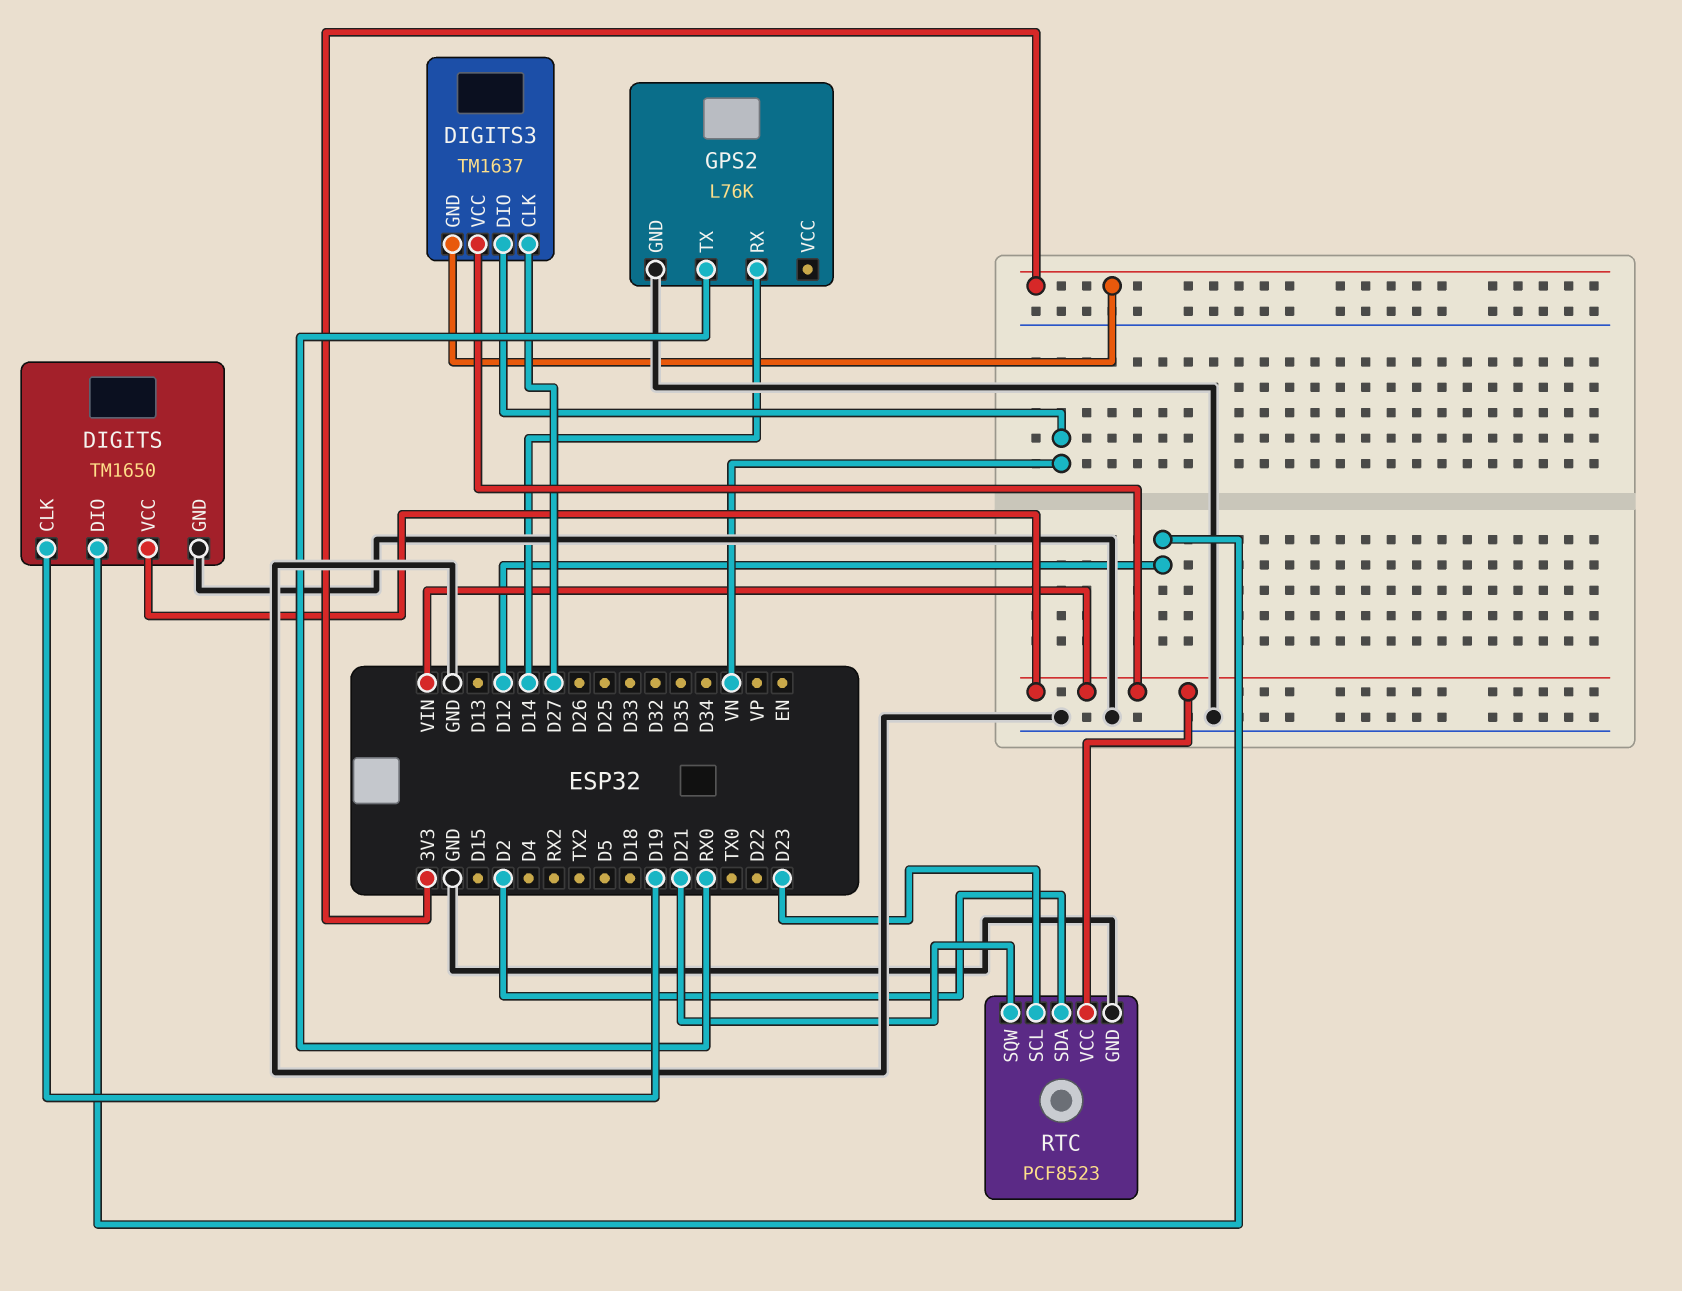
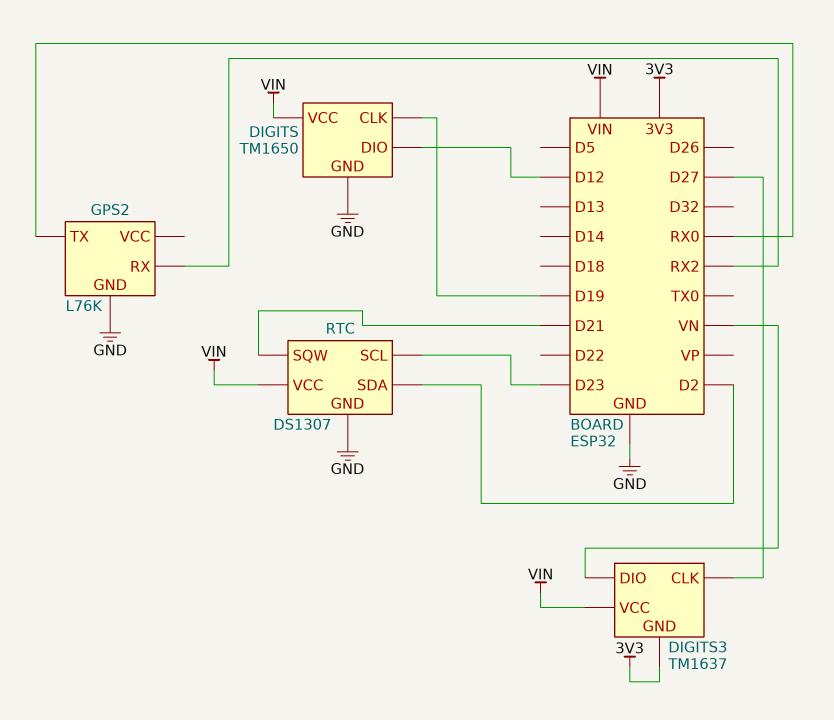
GPS2 pin RX: D14 -> RX2
RTC: PCF8523 -> DS1307

